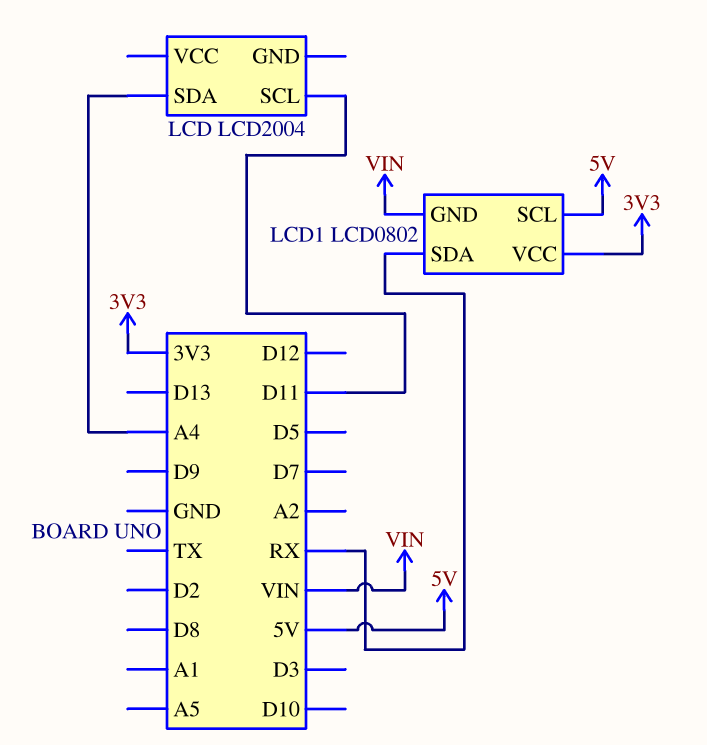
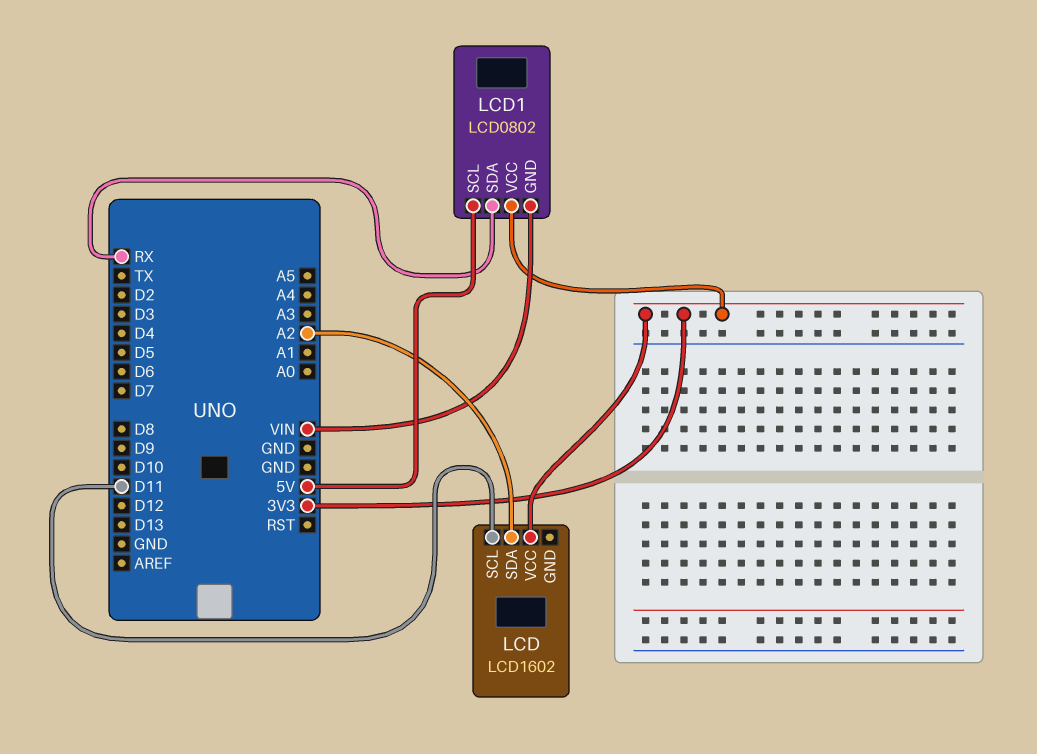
LCD: LCD2004 -> LCD1602
LCD pin SDA: A4 -> A2
LCD pin VCC: none -> 3V3

